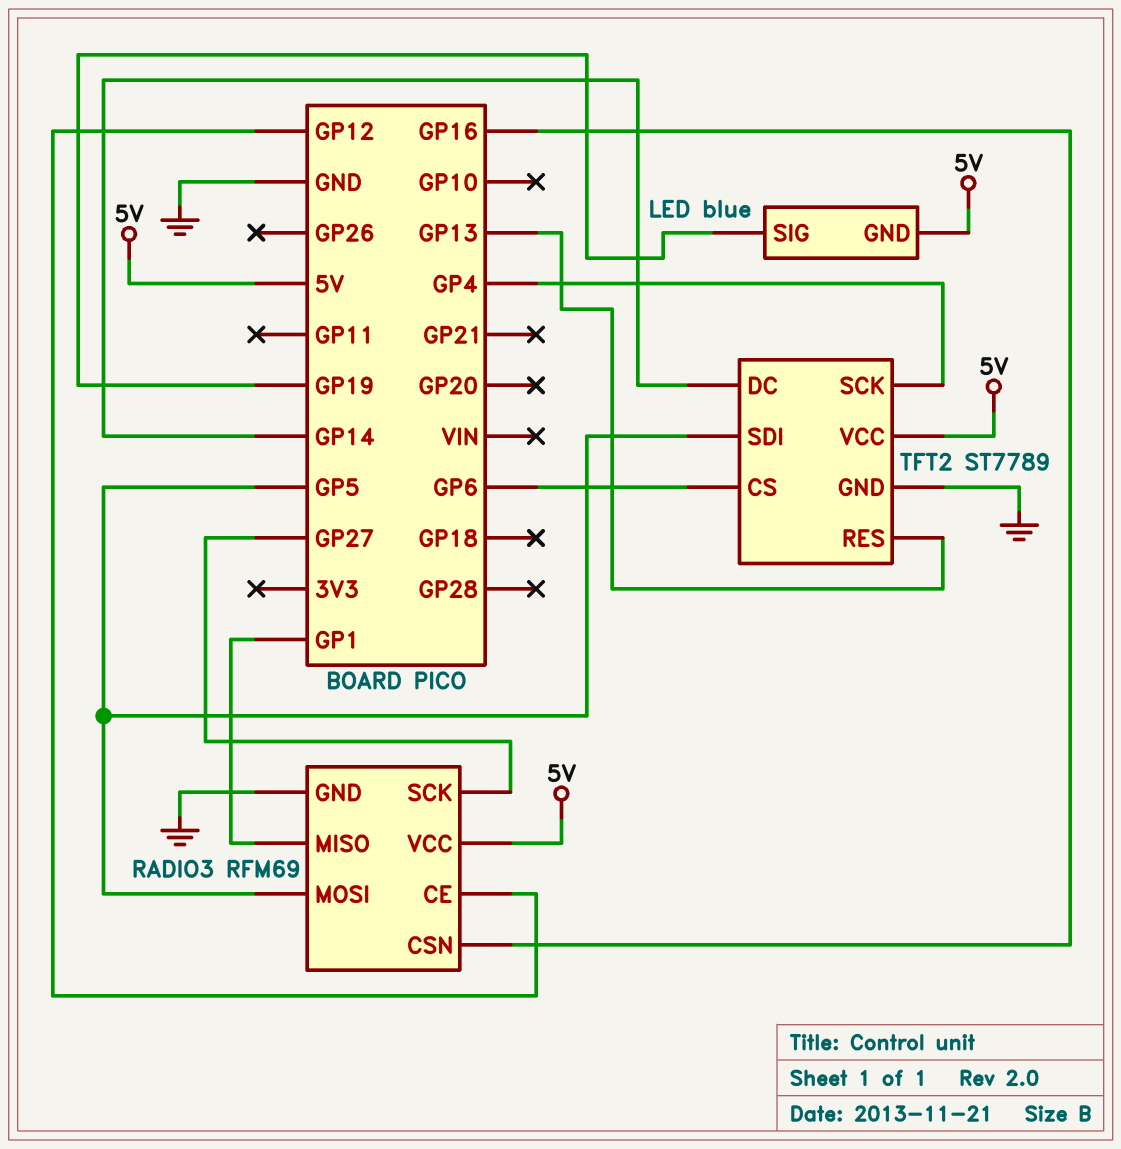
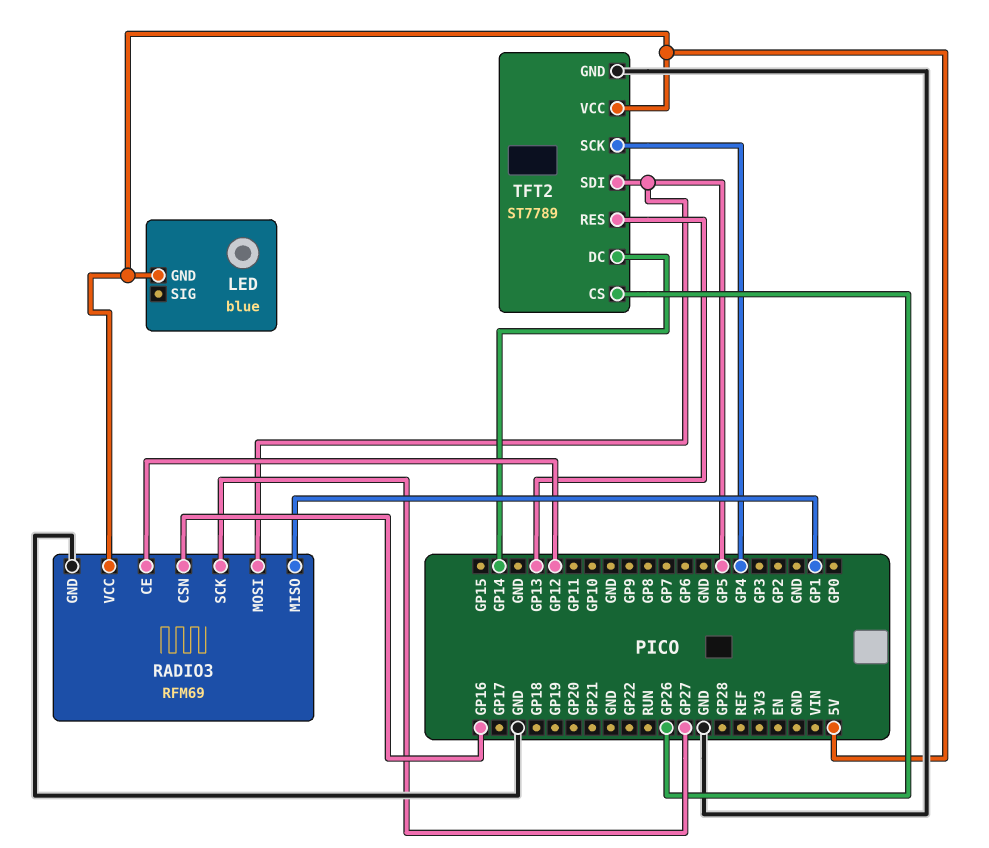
LED pin SIG: GP19 -> none
TFT2 pin CS: GP6 -> GP26

